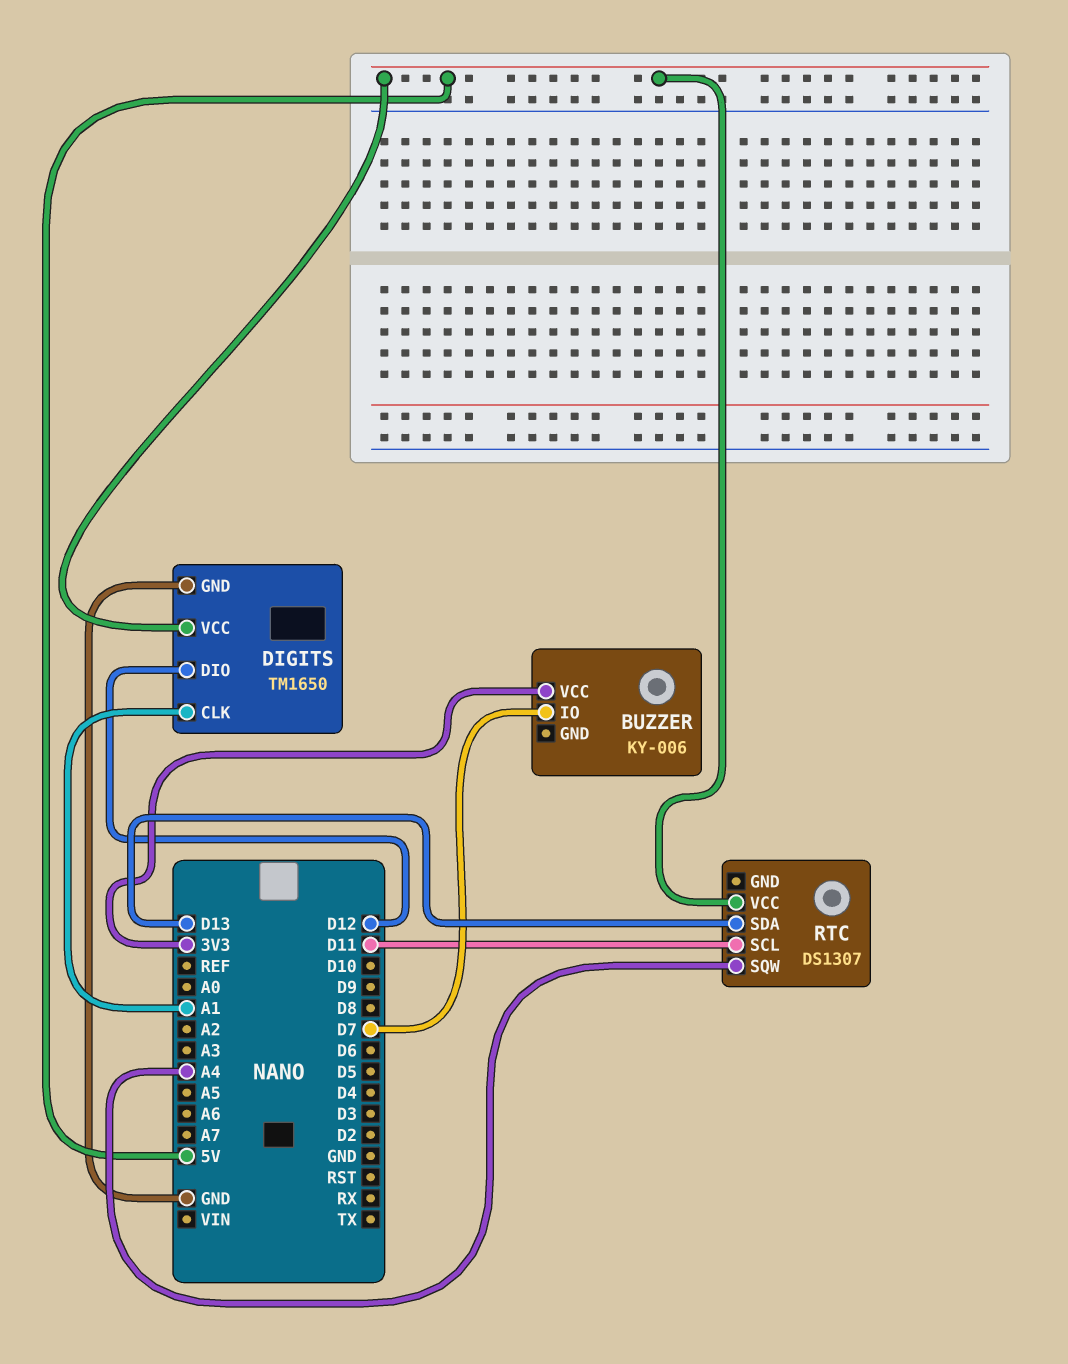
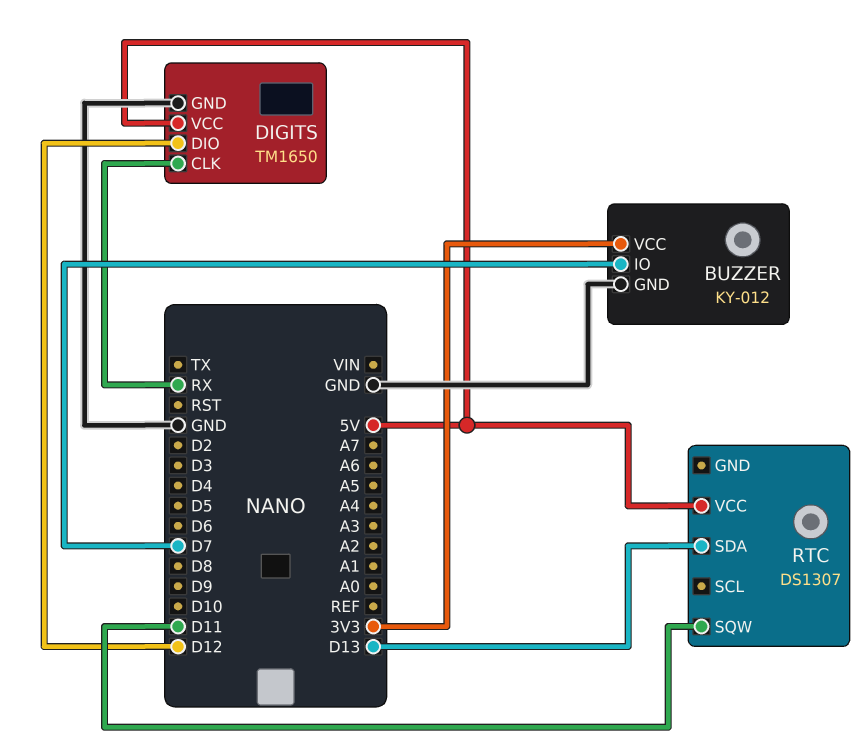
BUZZER: KY-006 -> KY-012
BUZZER pin GND: none -> GND
DIGITS pin CLK: A1 -> RX
RTC pin SCL: D11 -> none
RTC pin SQW: A4 -> D11

